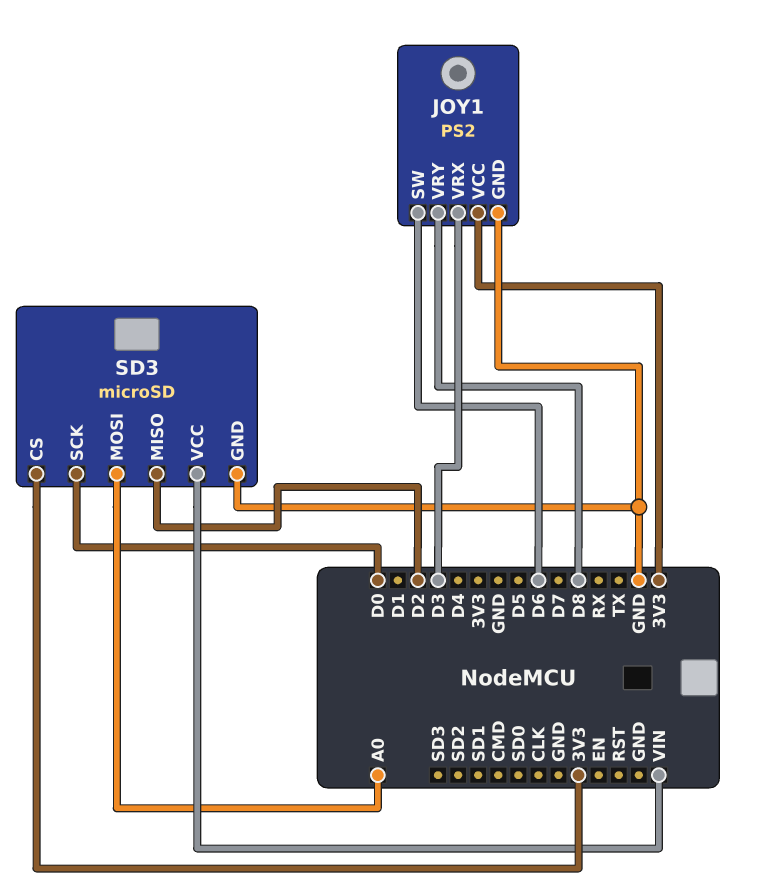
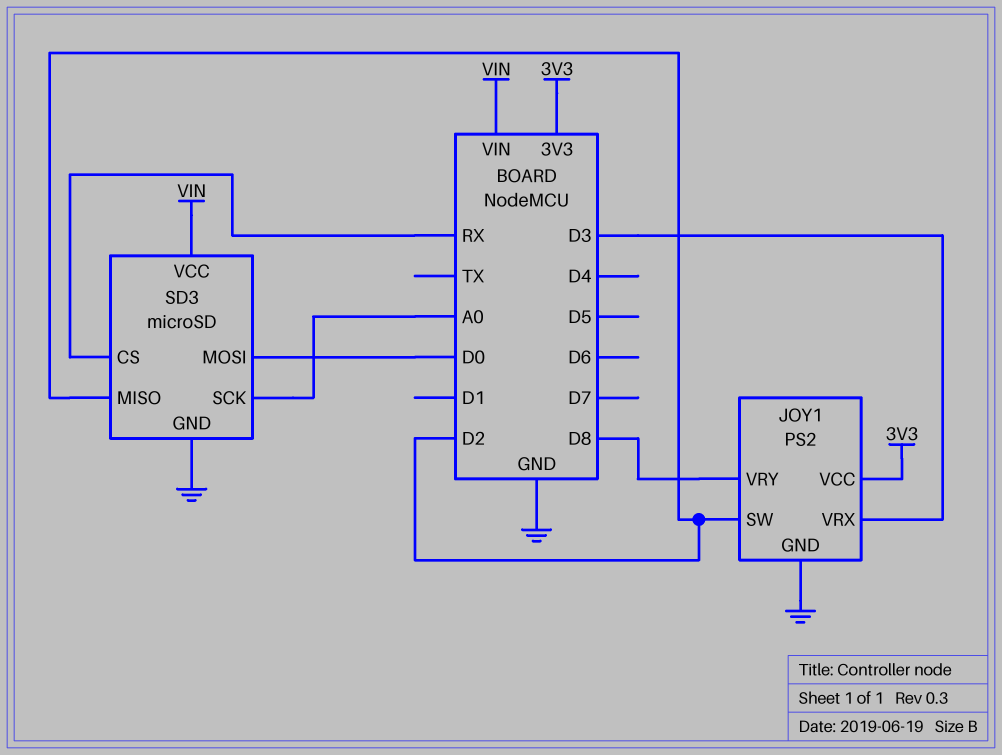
JOY1 pin SW: D6 -> D2
SD3 pin CS: 3V3 -> RX
SD3 pin MOSI: A0 -> D0
SD3 pin SCK: D0 -> A0

